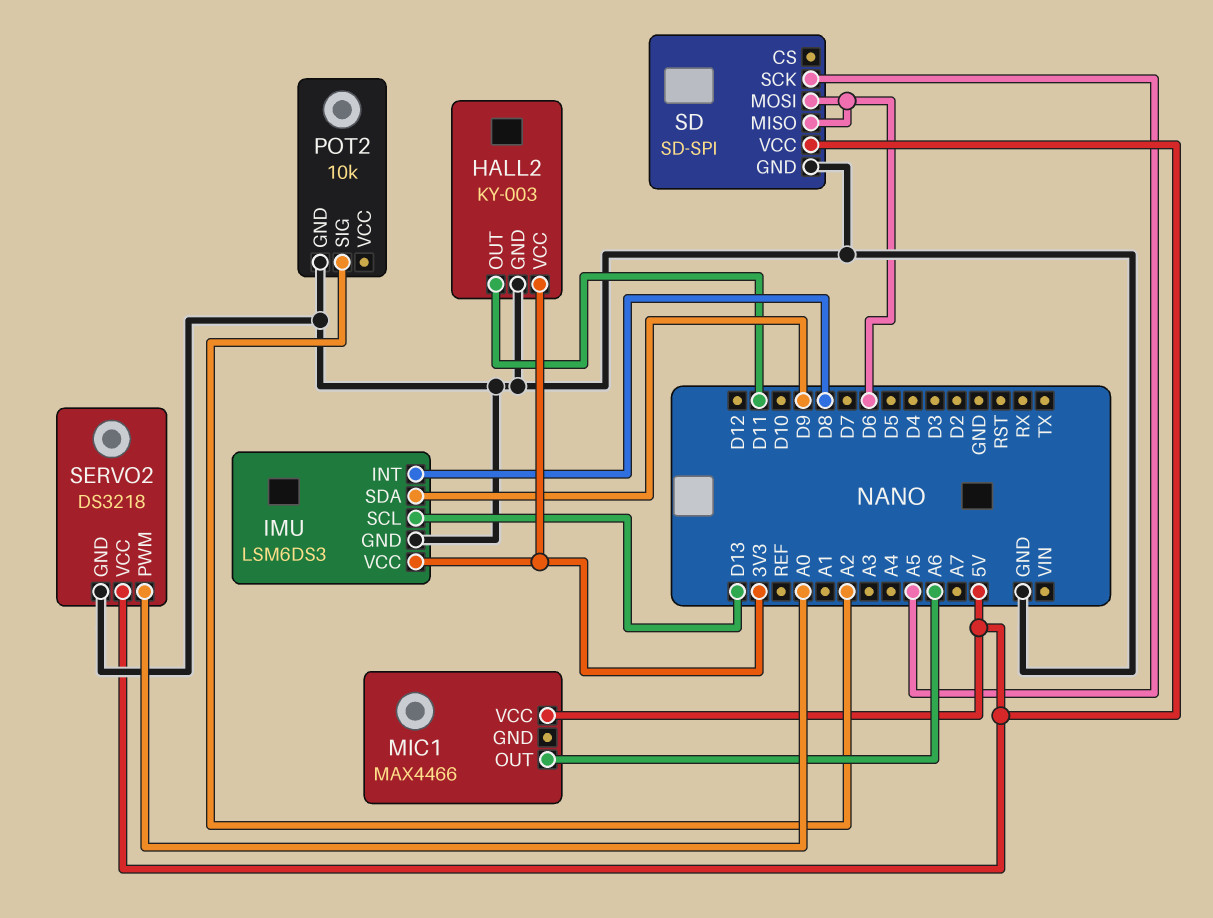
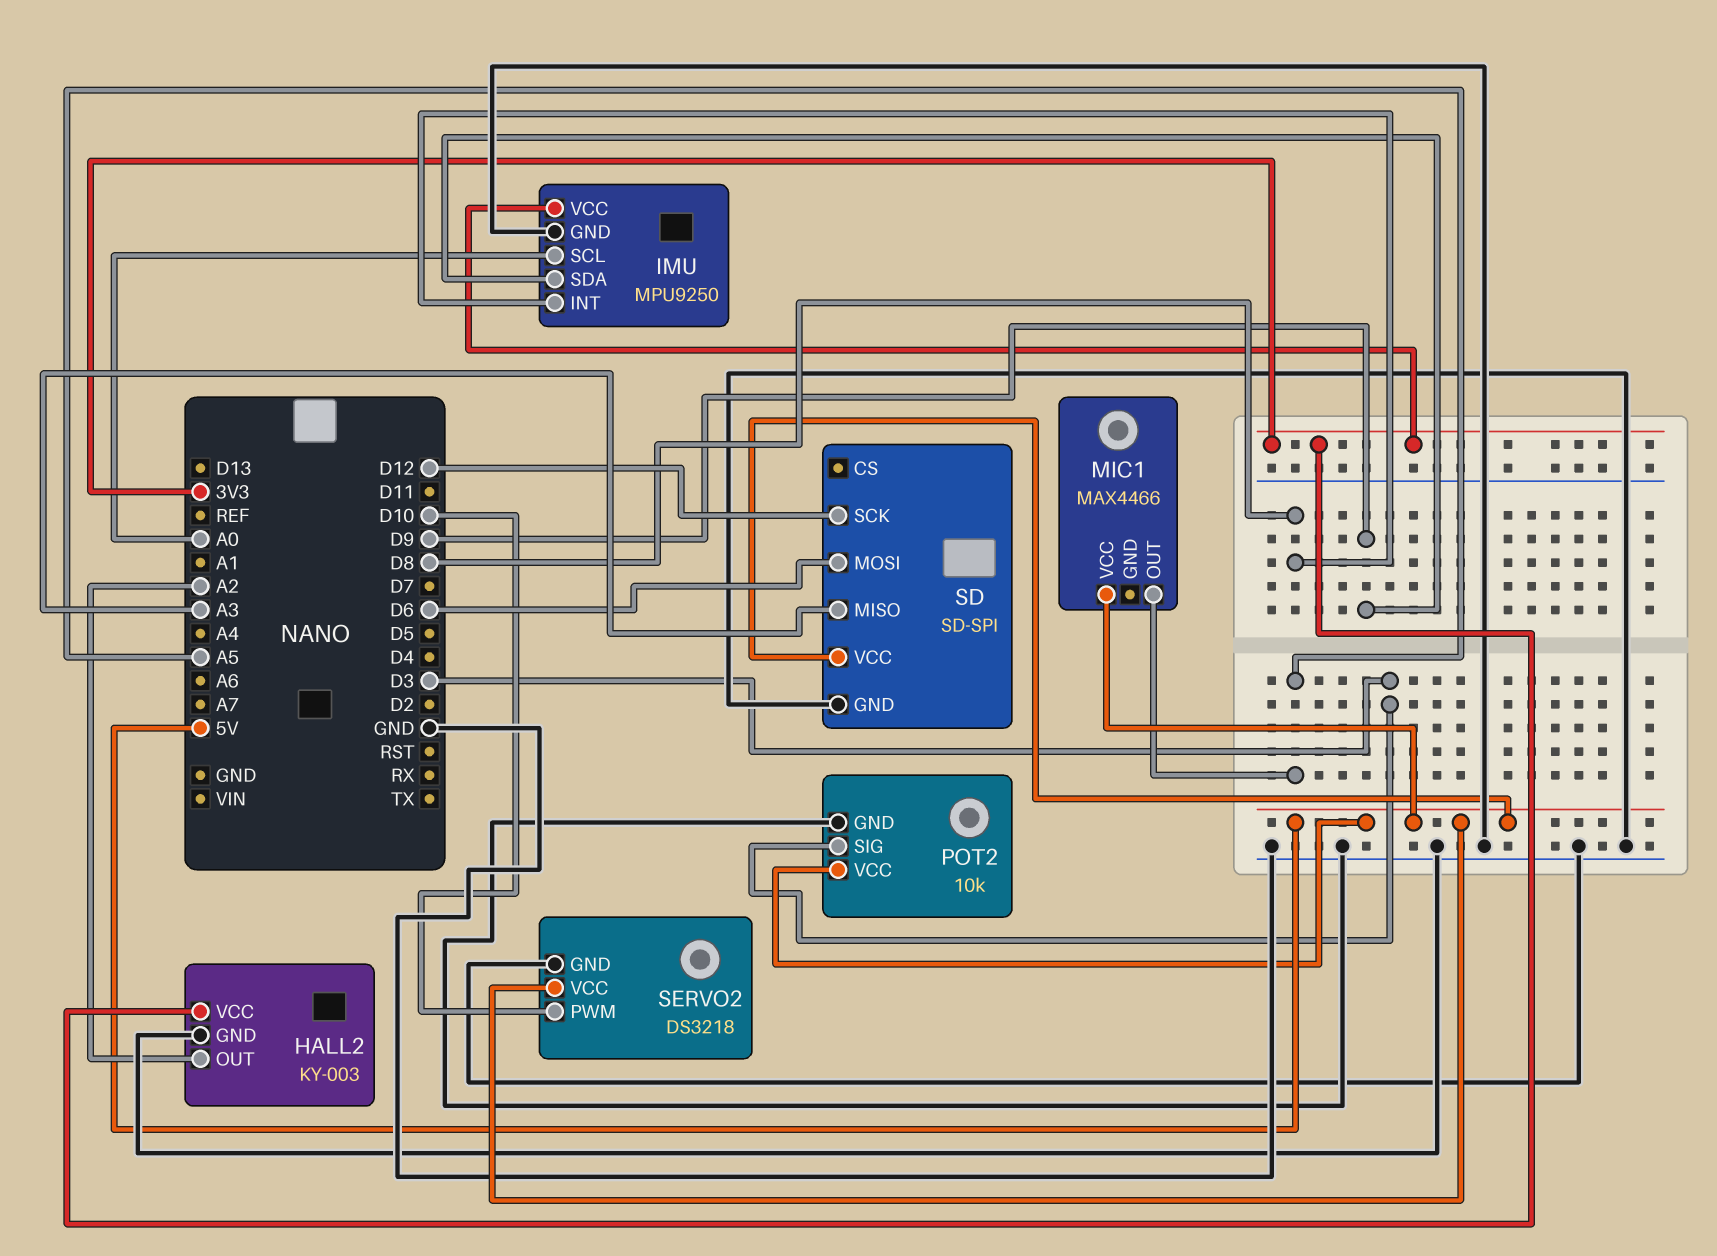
HALL2 pin OUT: D11 -> A2
IMU: LSM6DS3 -> MPU9250
IMU pin SCL: D13 -> A0
MIC1 pin OUT: A6 -> A5
POT2 pin SIG: A2 -> D3
POT2 pin VCC: none -> 5V
SD pin MISO: D6 -> A3
SD pin SCK: A5 -> D12
SERVO2 pin PWM: A0 -> D10

